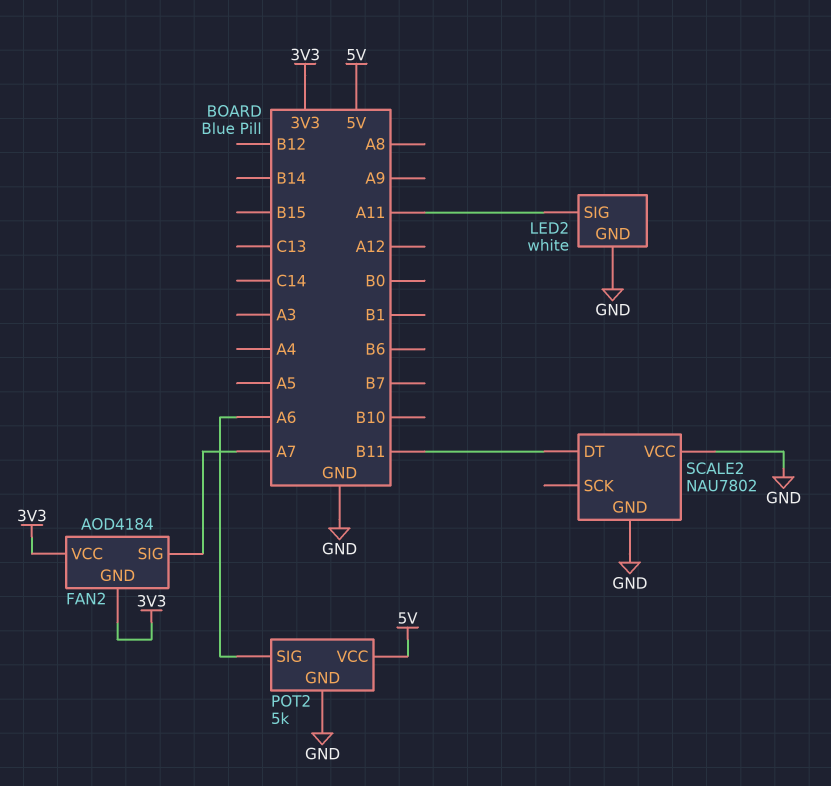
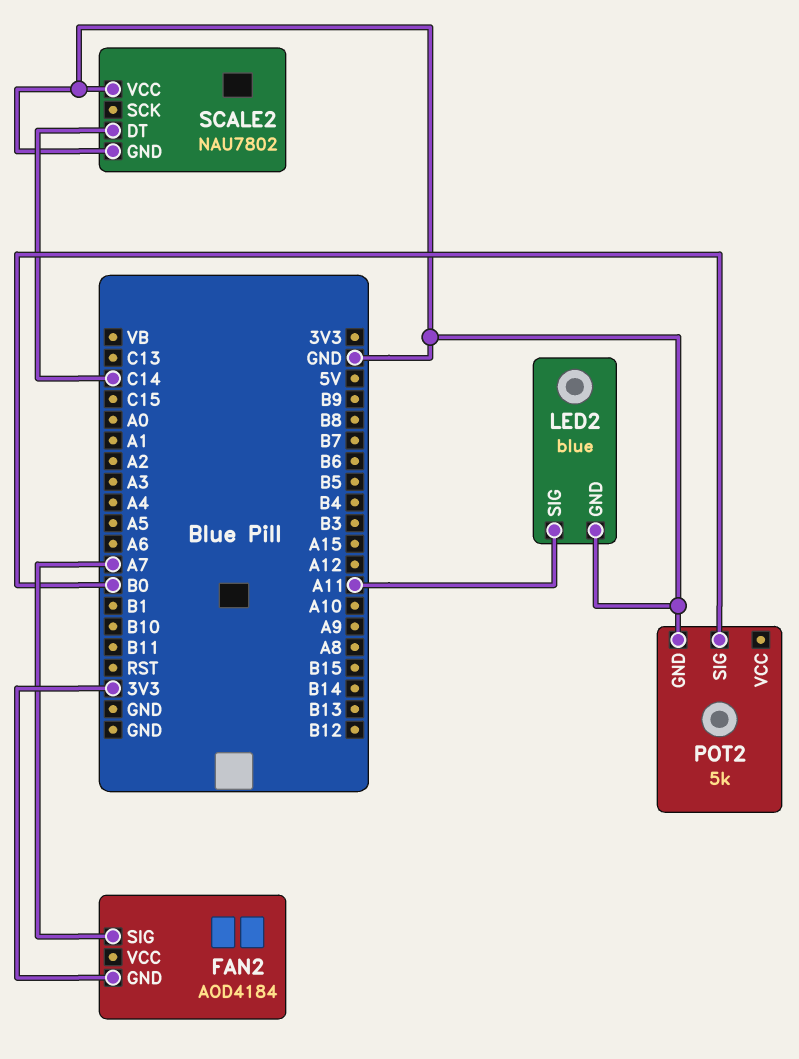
FAN2 pin VCC: 3V3 -> none
LED2: white -> blue
POT2 pin SIG: A6 -> B0
POT2 pin VCC: 5V -> none
SCALE2 pin DT: B11 -> C14

